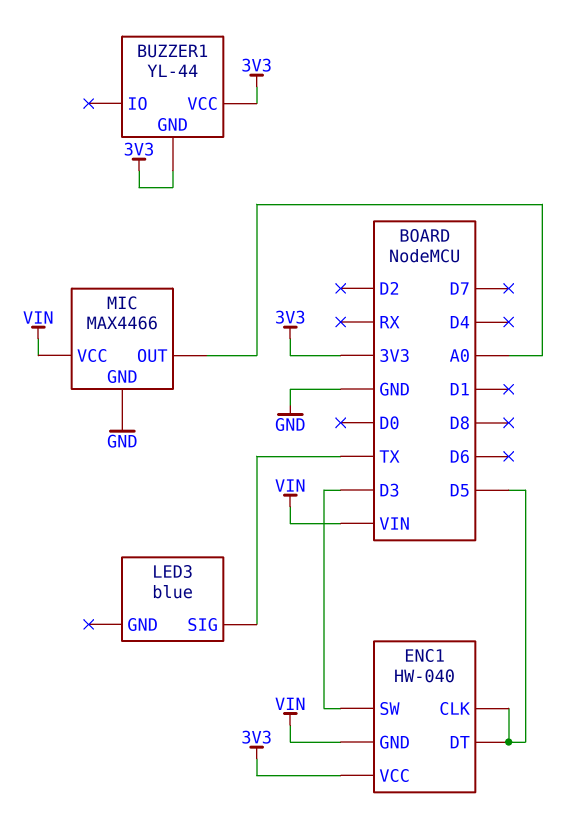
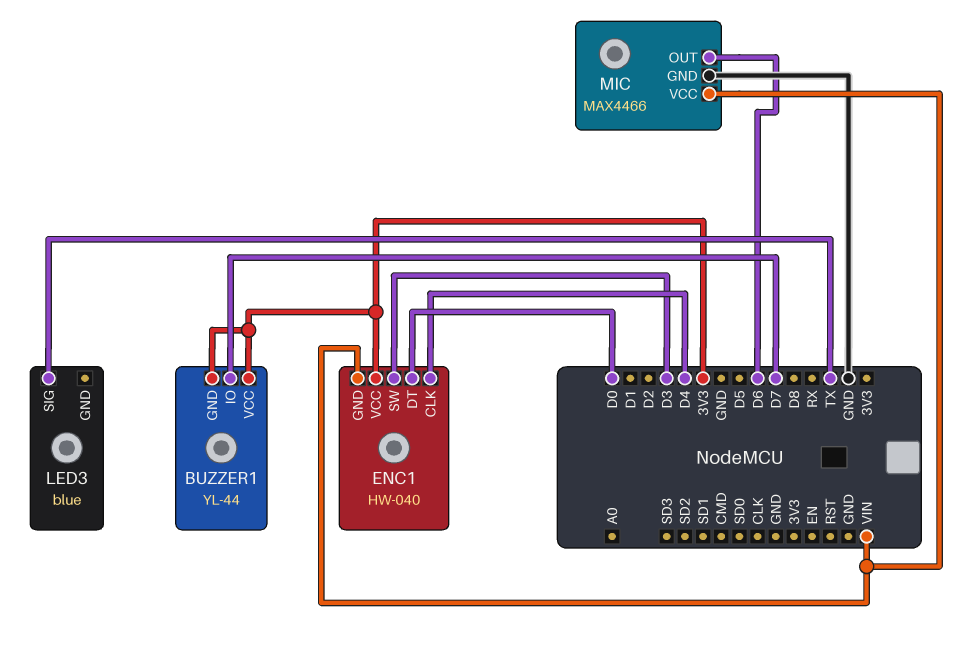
BUZZER1 pin IO: none -> D7
ENC1 pin CLK: D5 -> D4
ENC1 pin DT: D5 -> D0
MIC pin OUT: A0 -> D6

